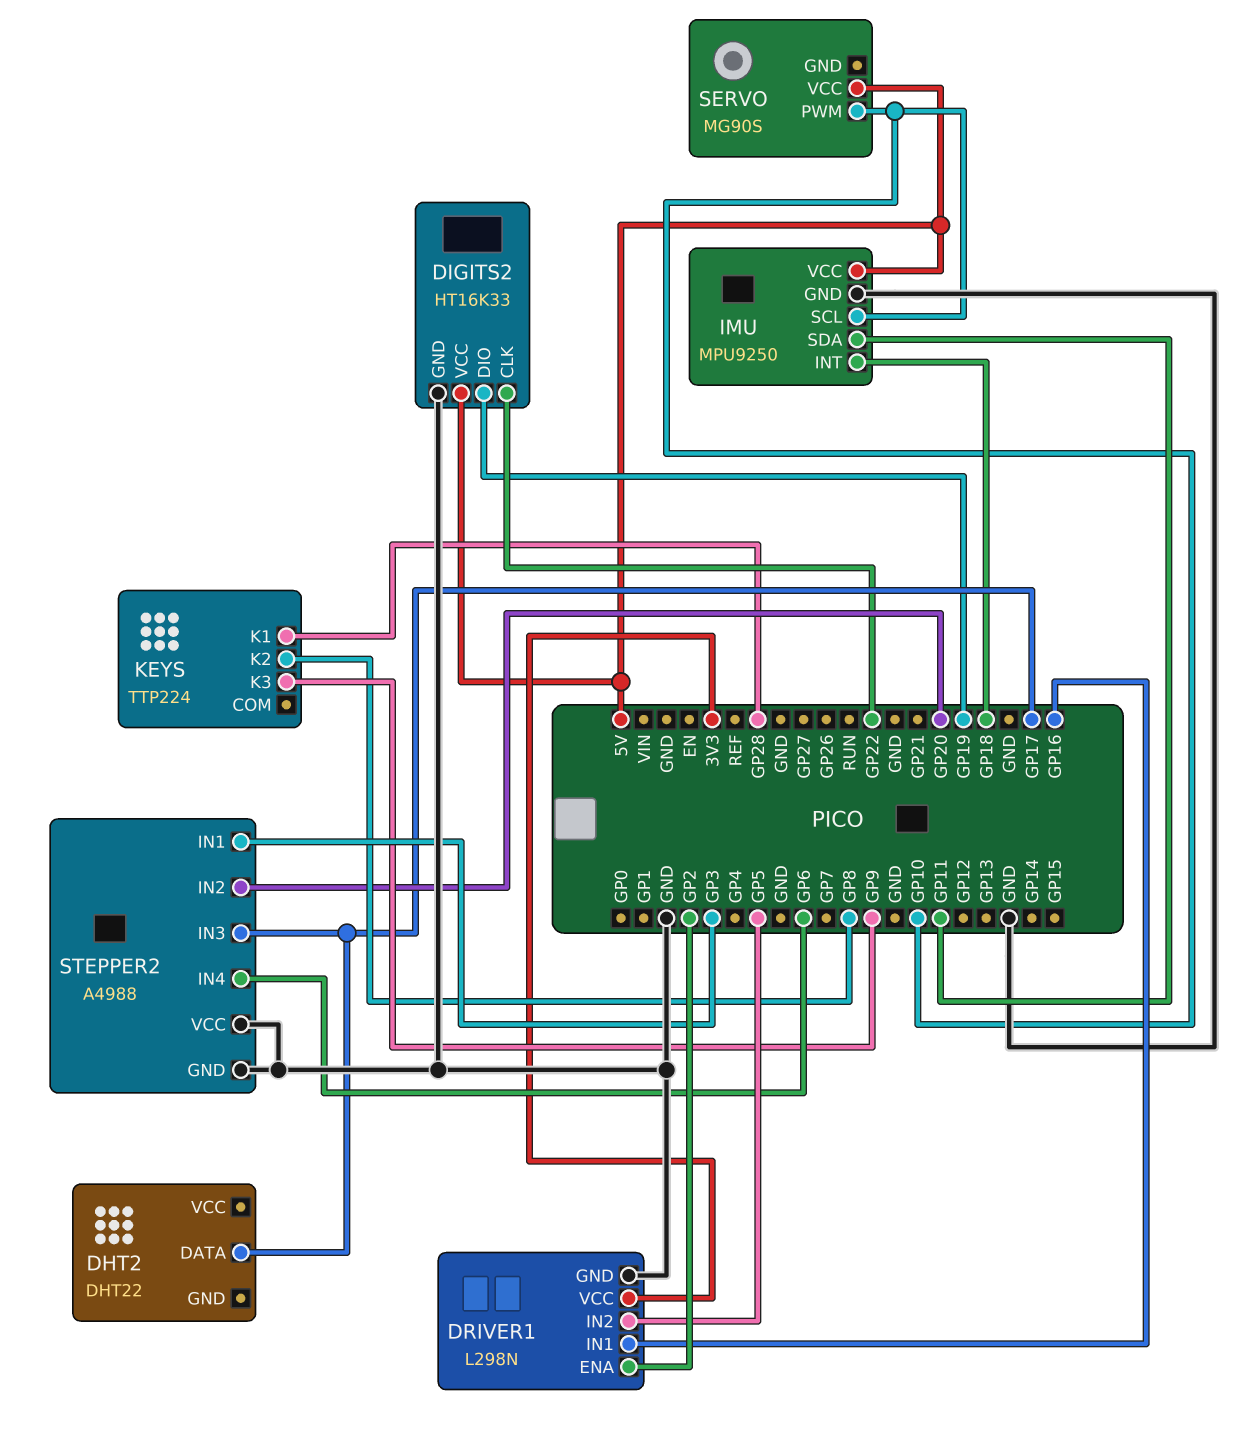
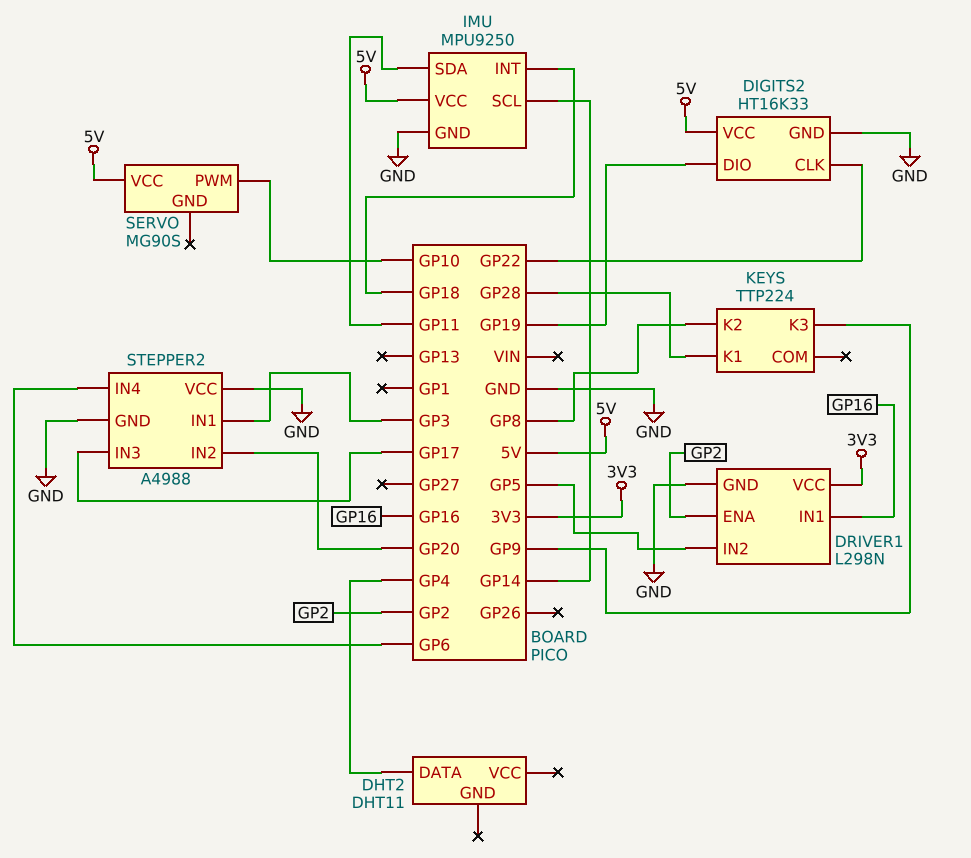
DHT2: DHT22 -> DHT11
DHT2 pin DATA: GP17 -> GP4
IMU pin SCL: GP10 -> GP14

